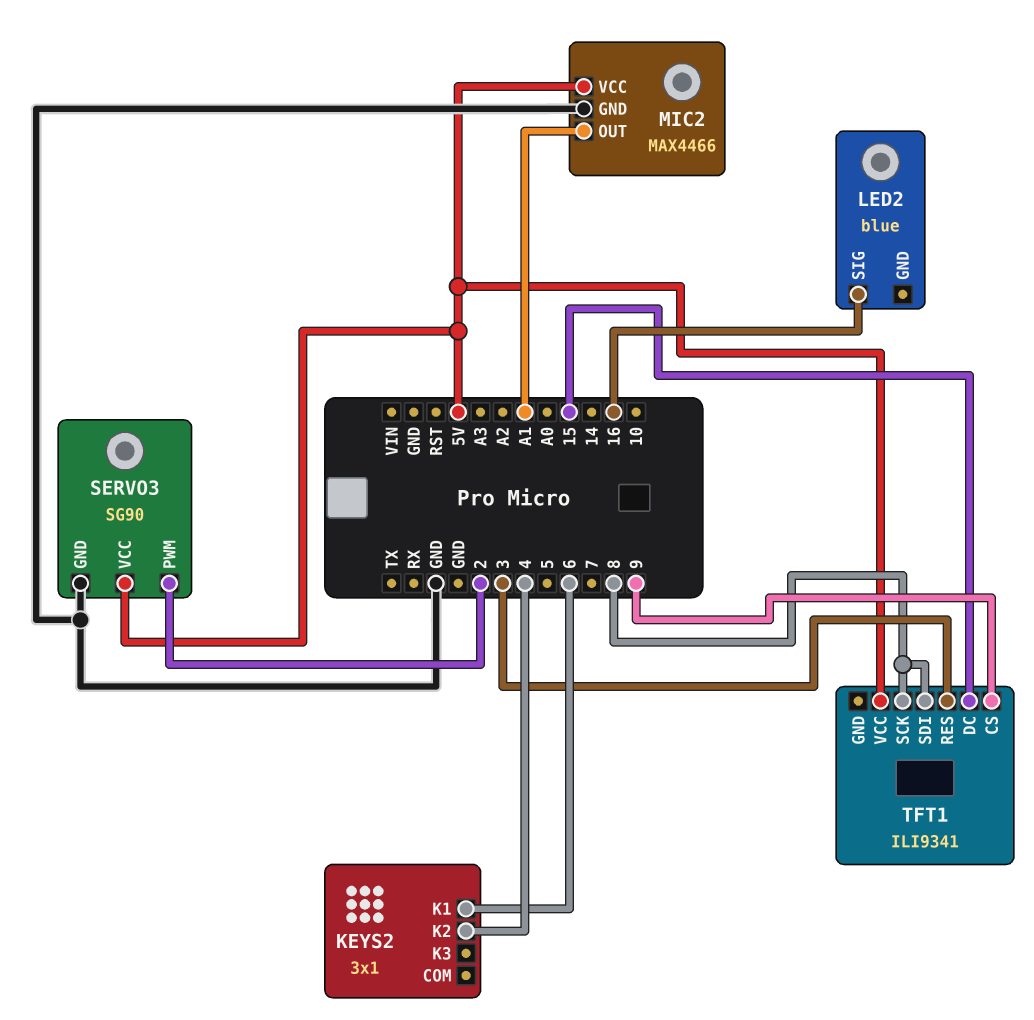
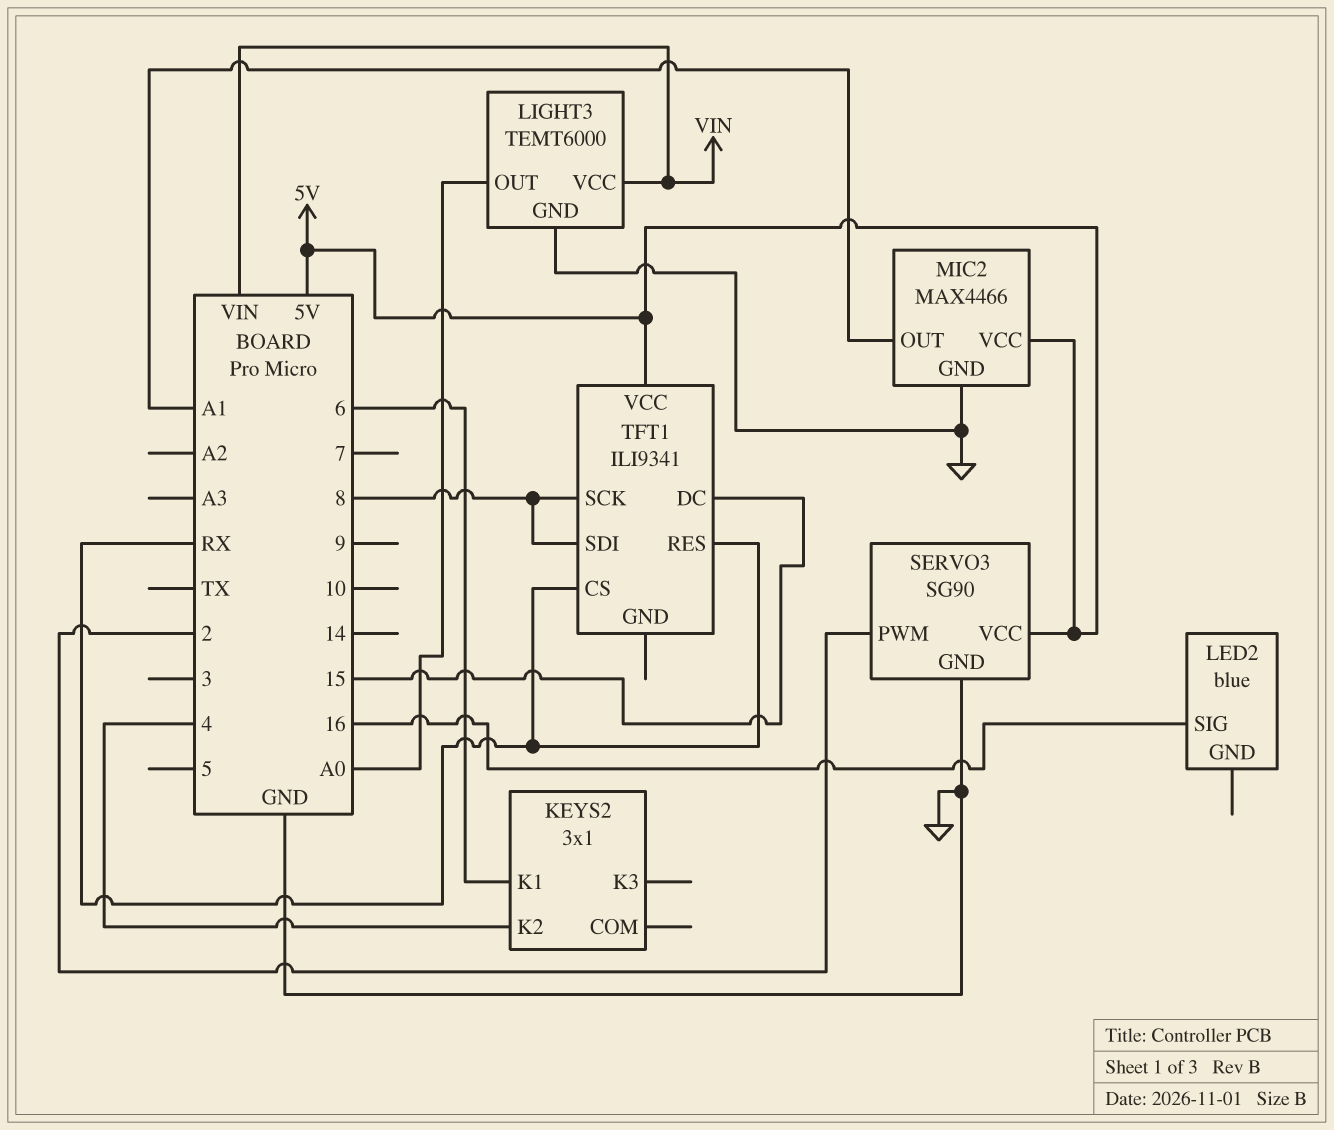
LIGHT3: none -> TEMT6000
LIGHT3 pin GND: none -> GND
LIGHT3 pin OUT: none -> A0
LIGHT3 pin VCC: none -> VIN
TFT1 pin CS: 9 -> RX
TFT1 pin RES: 3 -> RX

